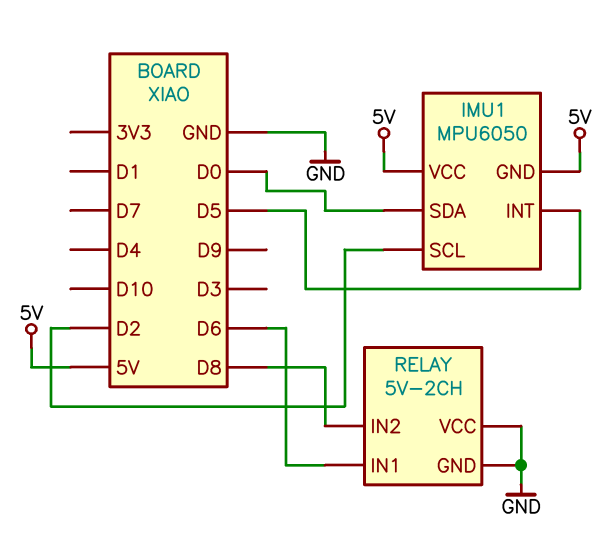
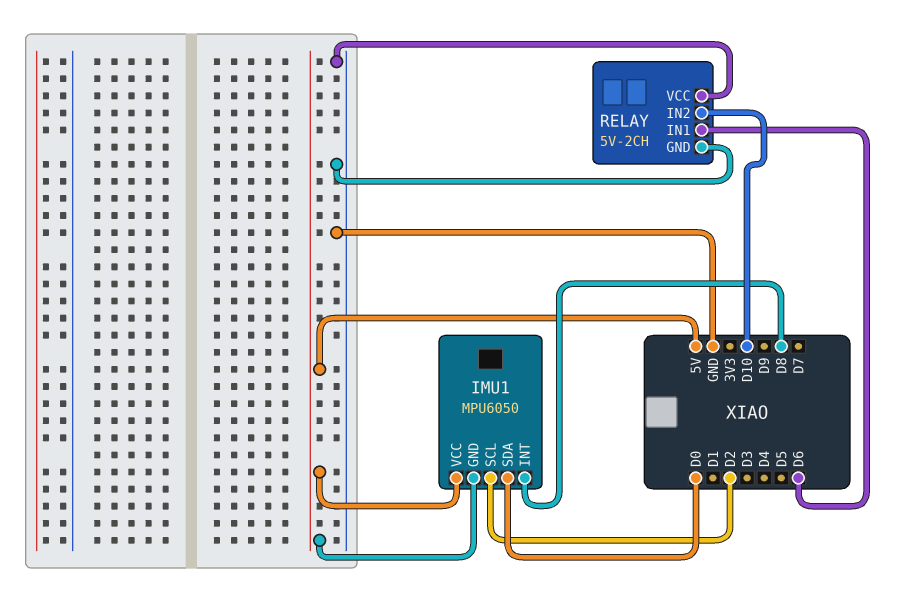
IMU1 pin INT: D5 -> D8
RELAY pin IN2: D8 -> D10

